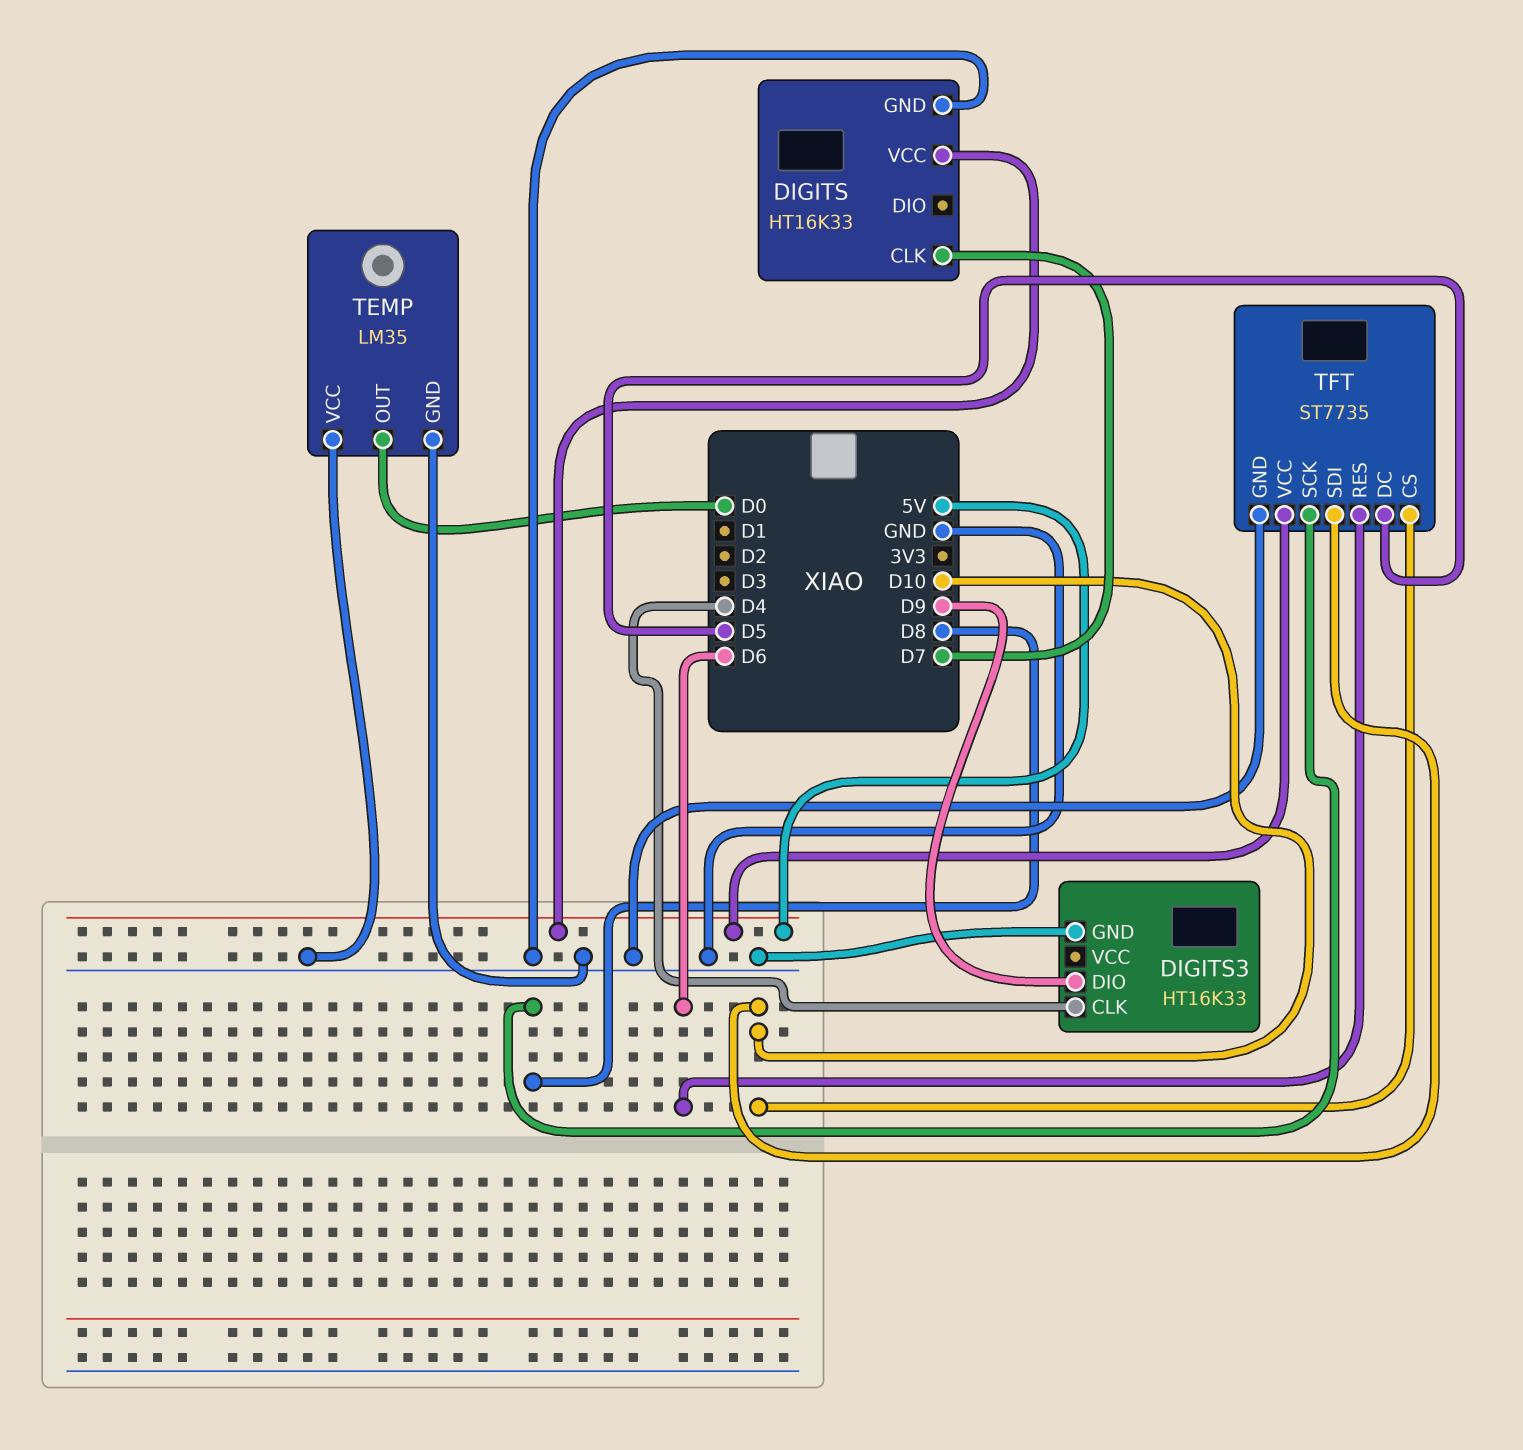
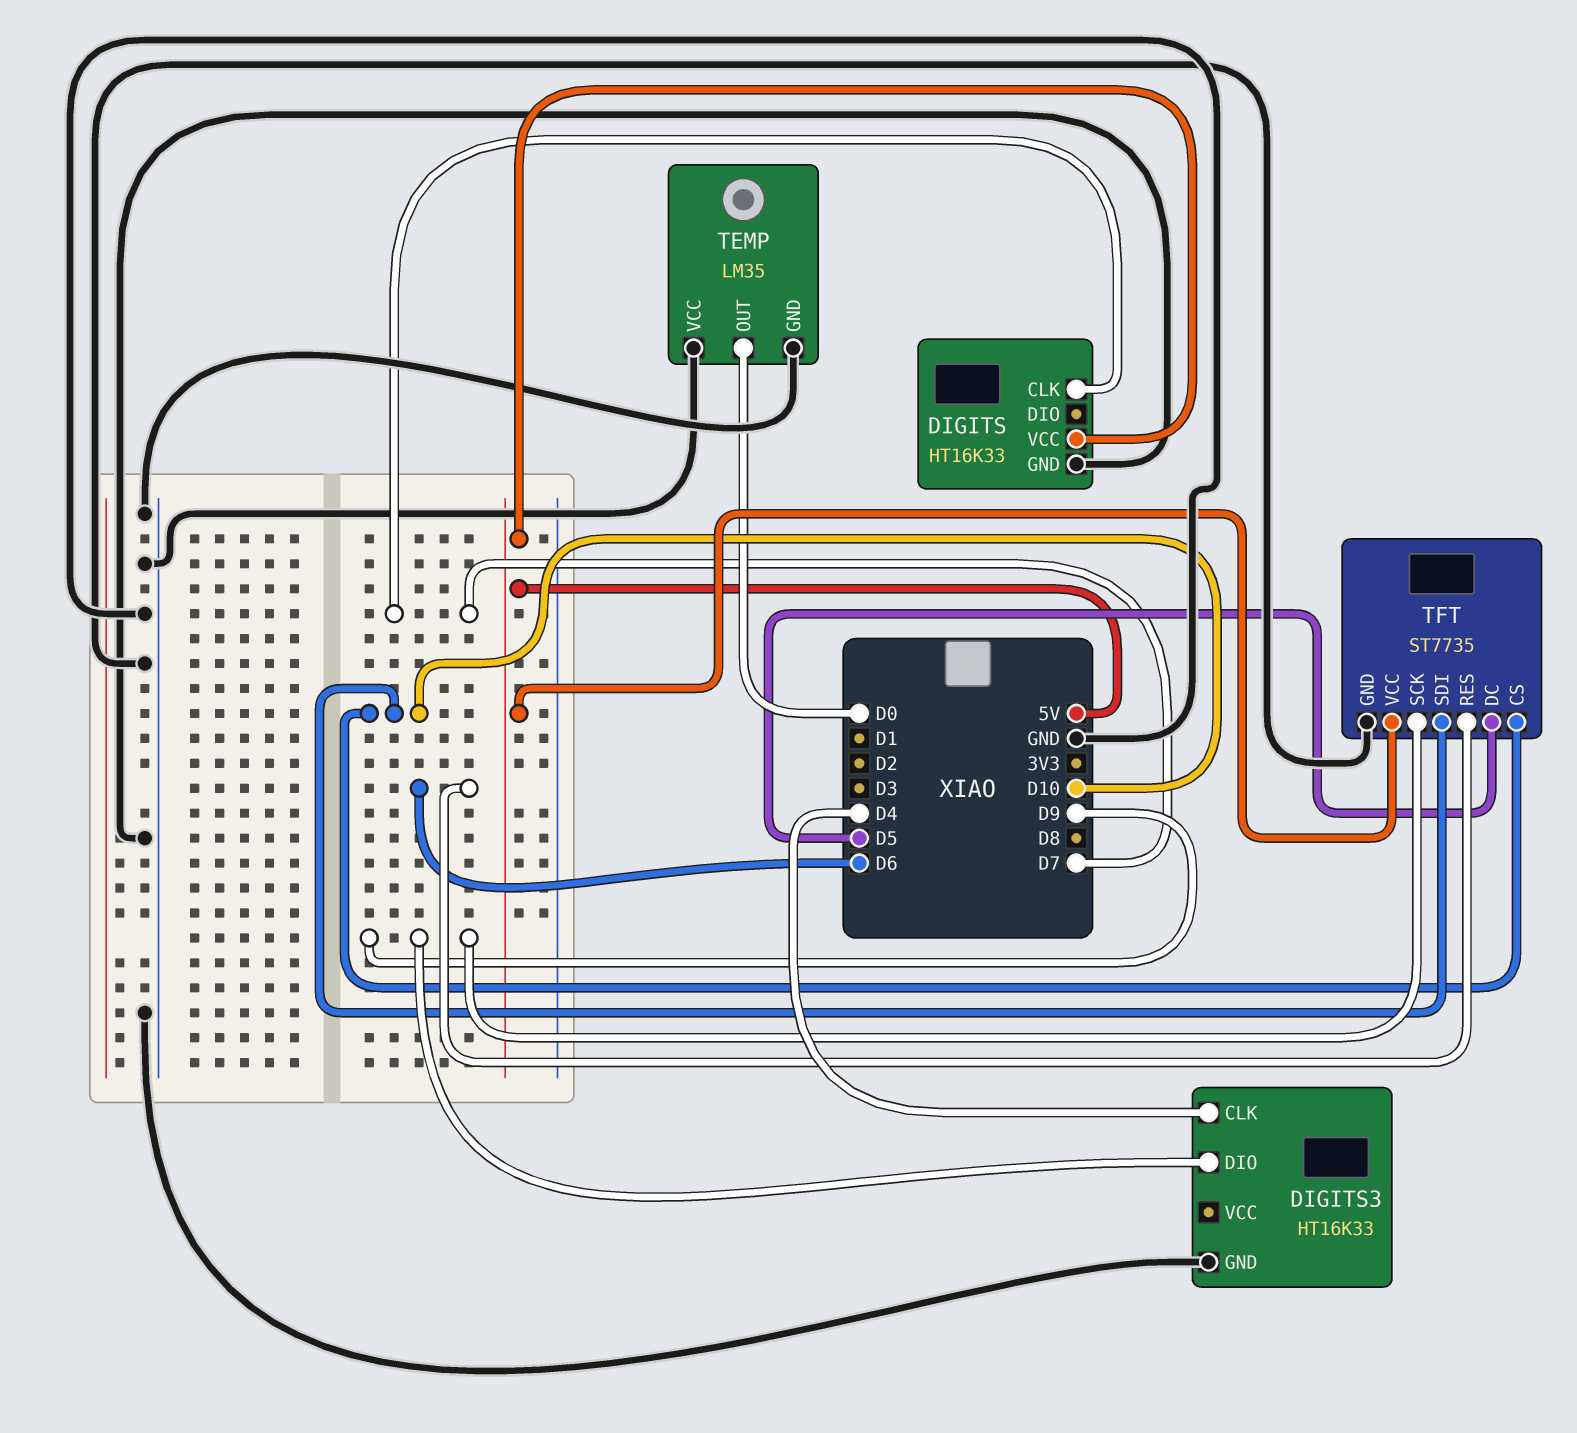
TFT pin SCK: D8 -> D9

